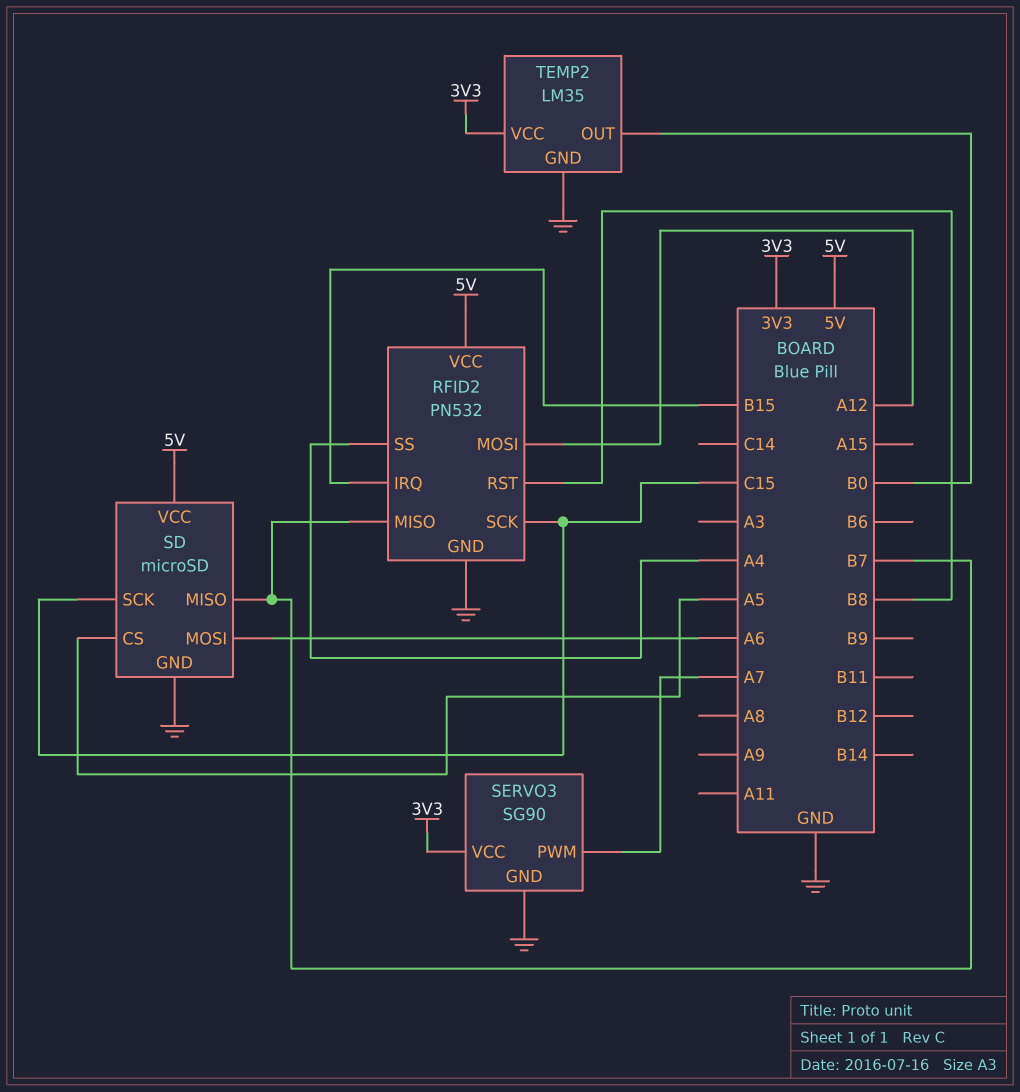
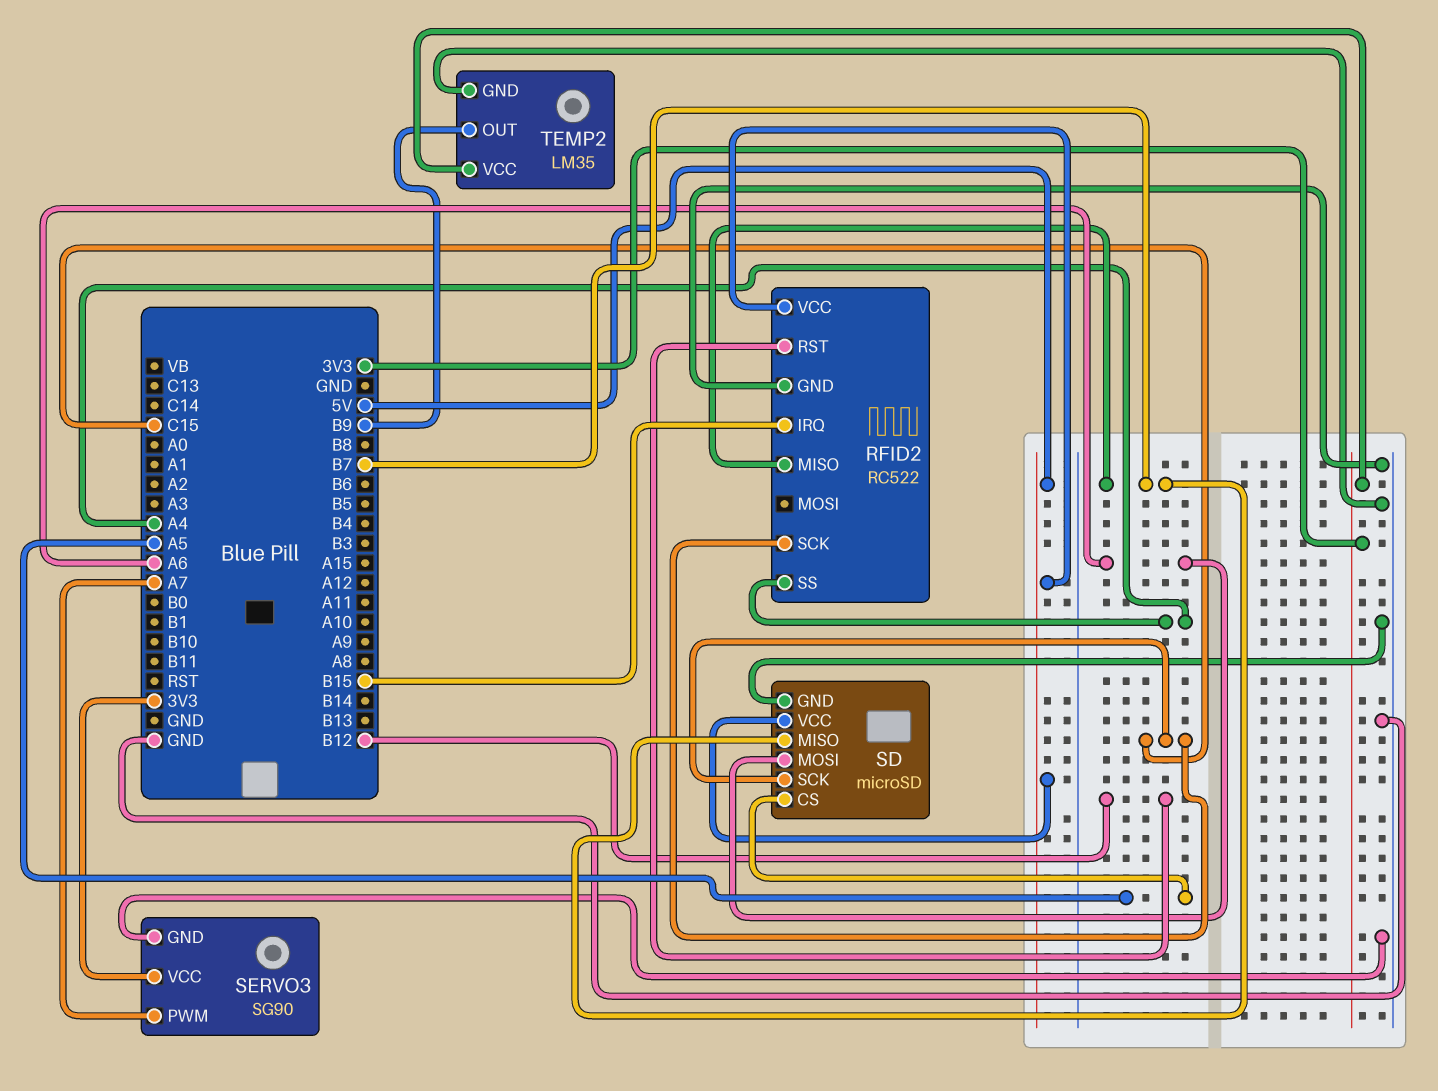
RFID2: PN532 -> RC522
RFID2 pin MOSI: A12 -> none
RFID2 pin RST: B8 -> B12
TEMP2 pin OUT: B0 -> B9

